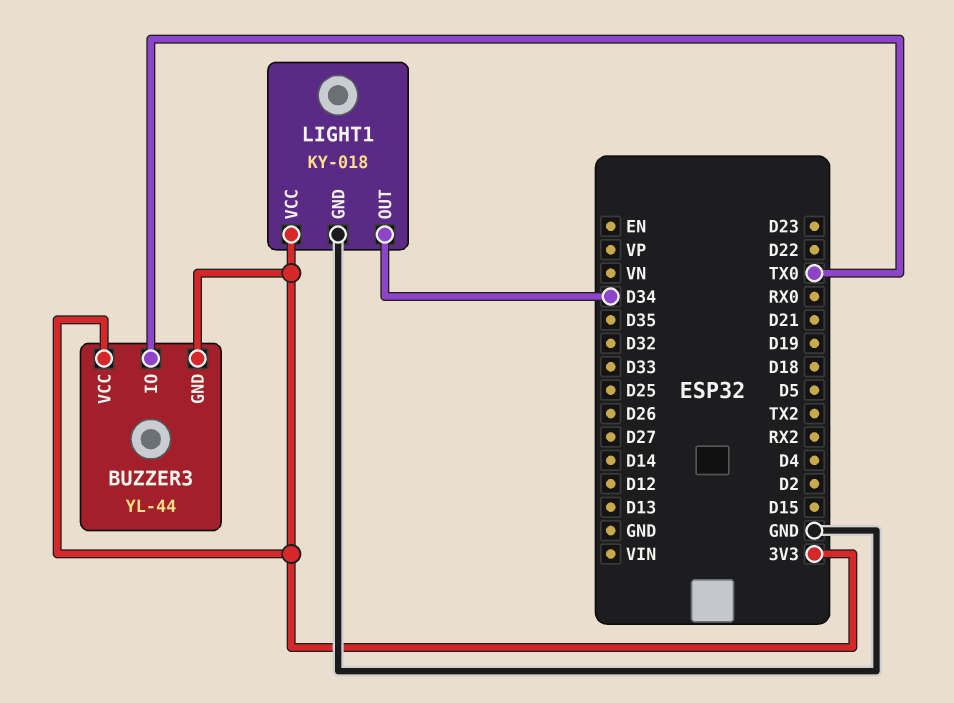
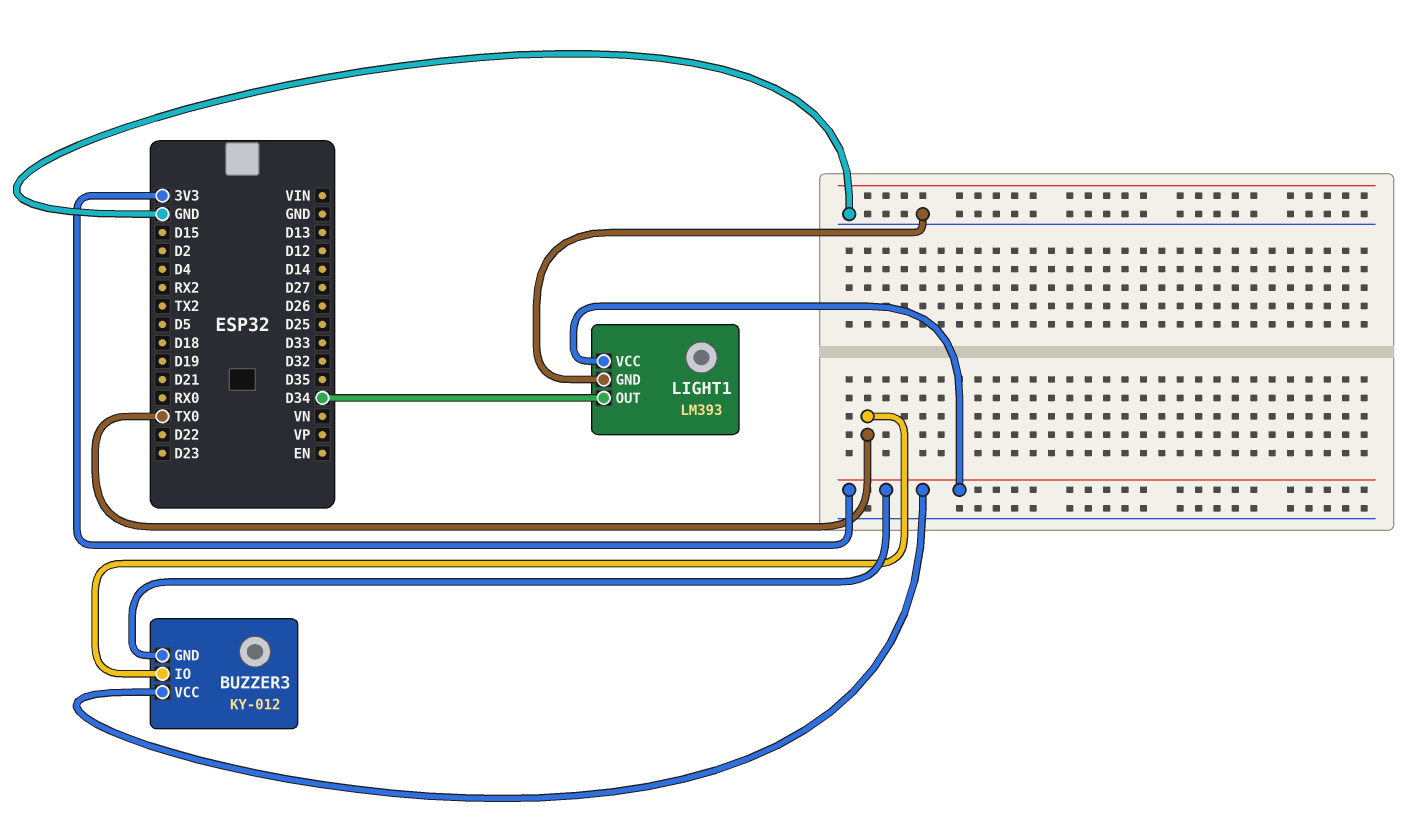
BUZZER3: YL-44 -> KY-012
LIGHT1: KY-018 -> LM393

